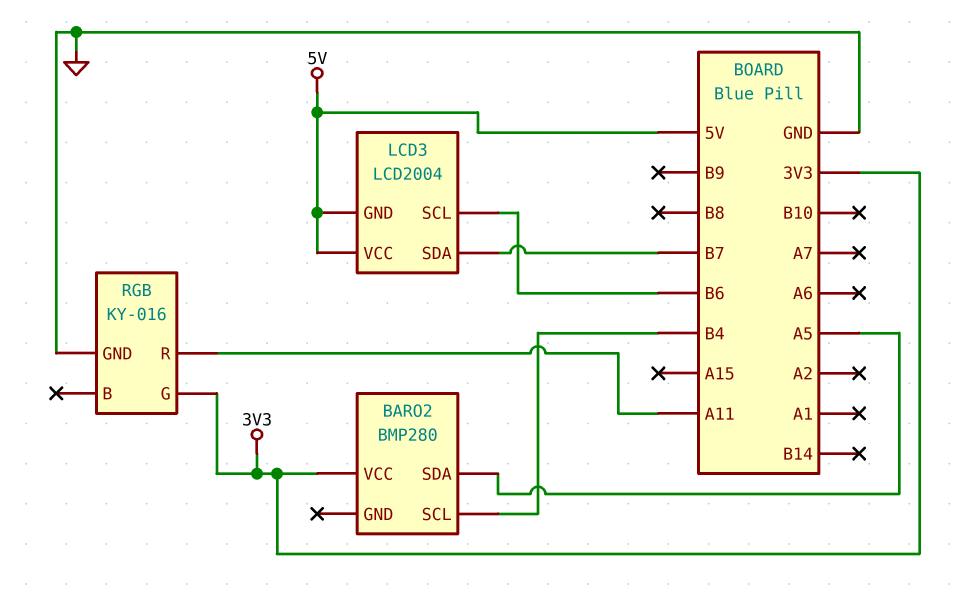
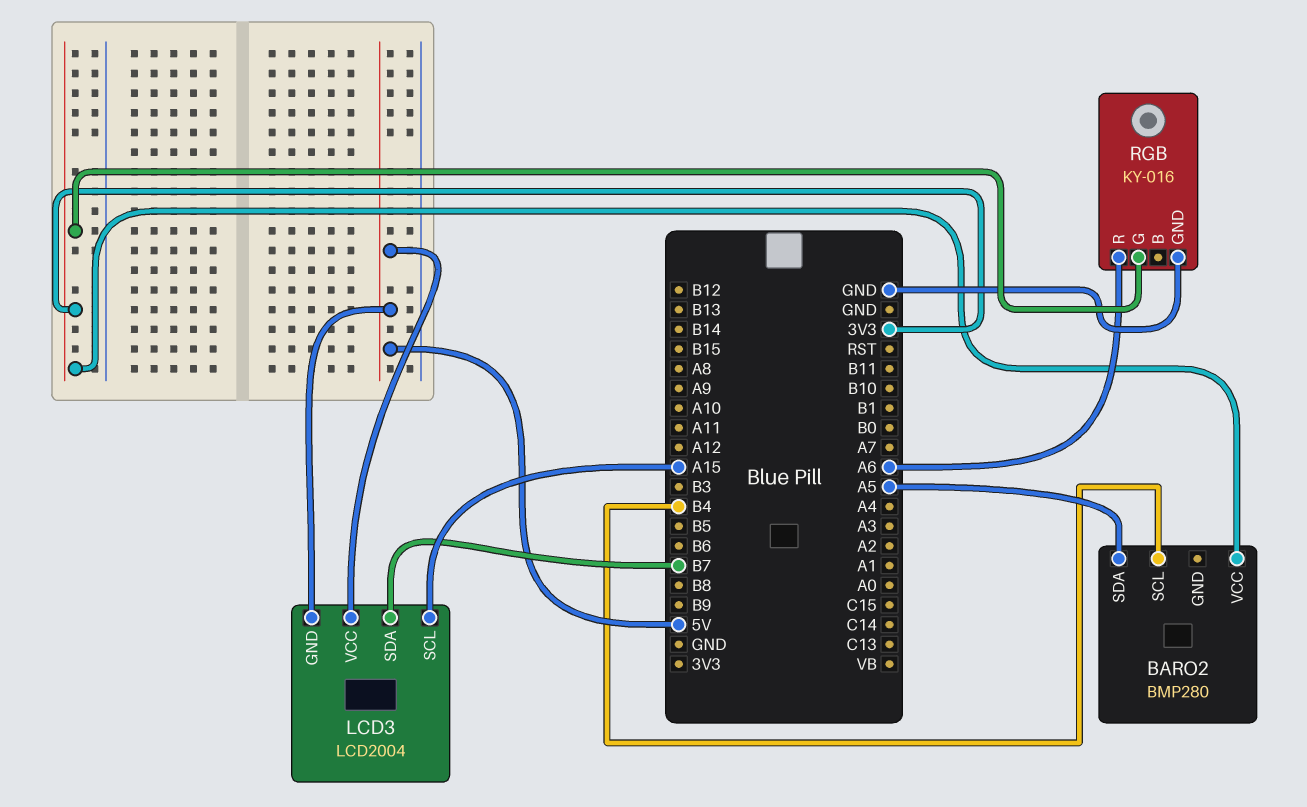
LCD3 pin SCL: B6 -> A15
RGB pin R: A11 -> A6

